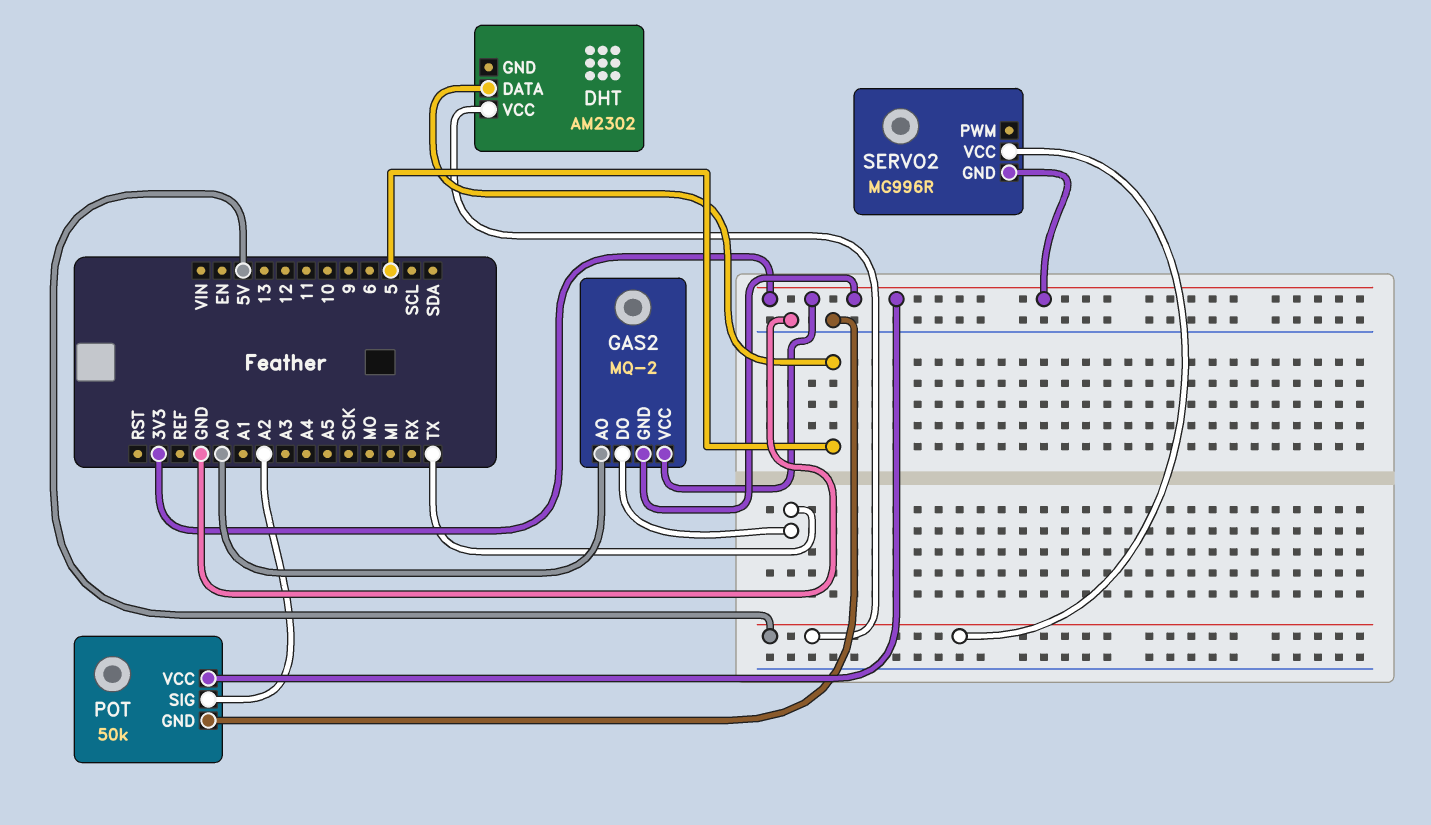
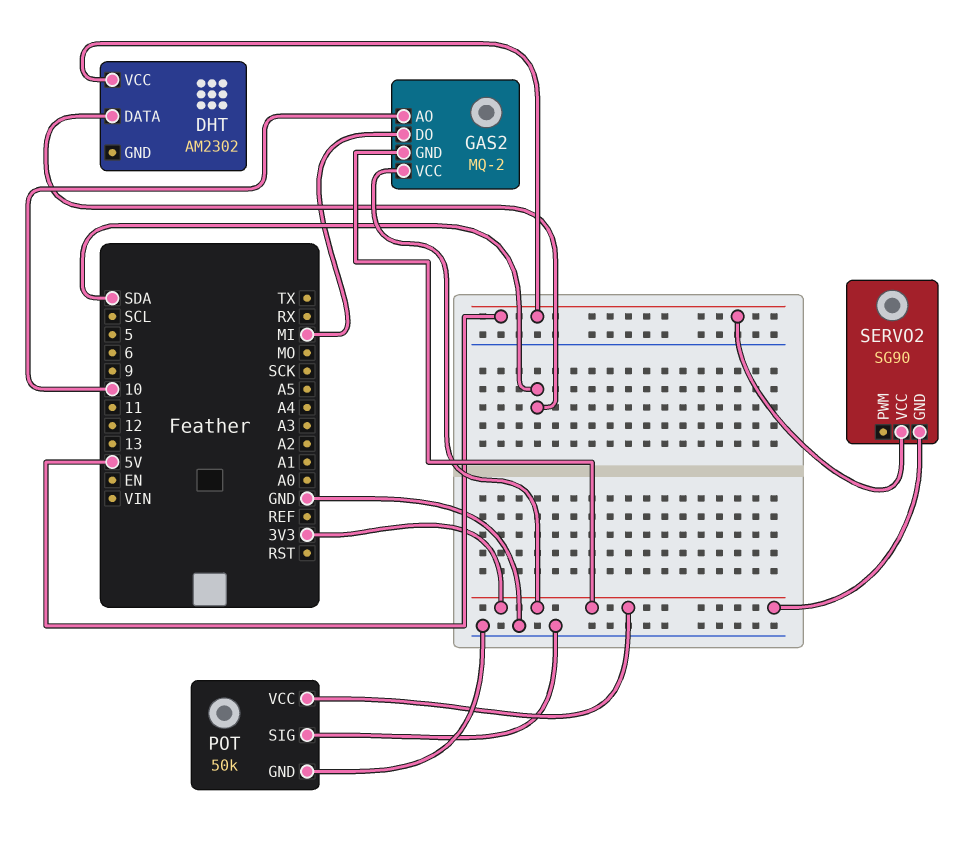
DHT pin DATA: 5 -> SDA
GAS2 pin AO: A0 -> 10
GAS2 pin DO: TX -> MI
POT pin SIG: A2 -> GND
SERVO2: MG996R -> SG90

